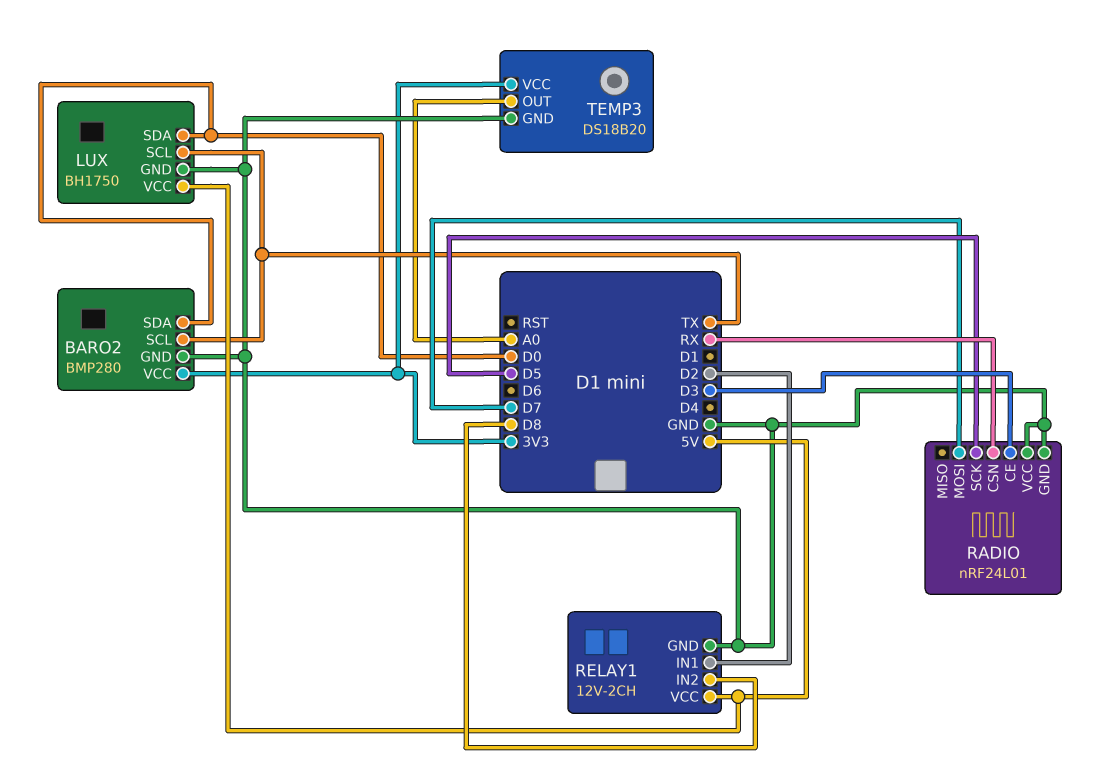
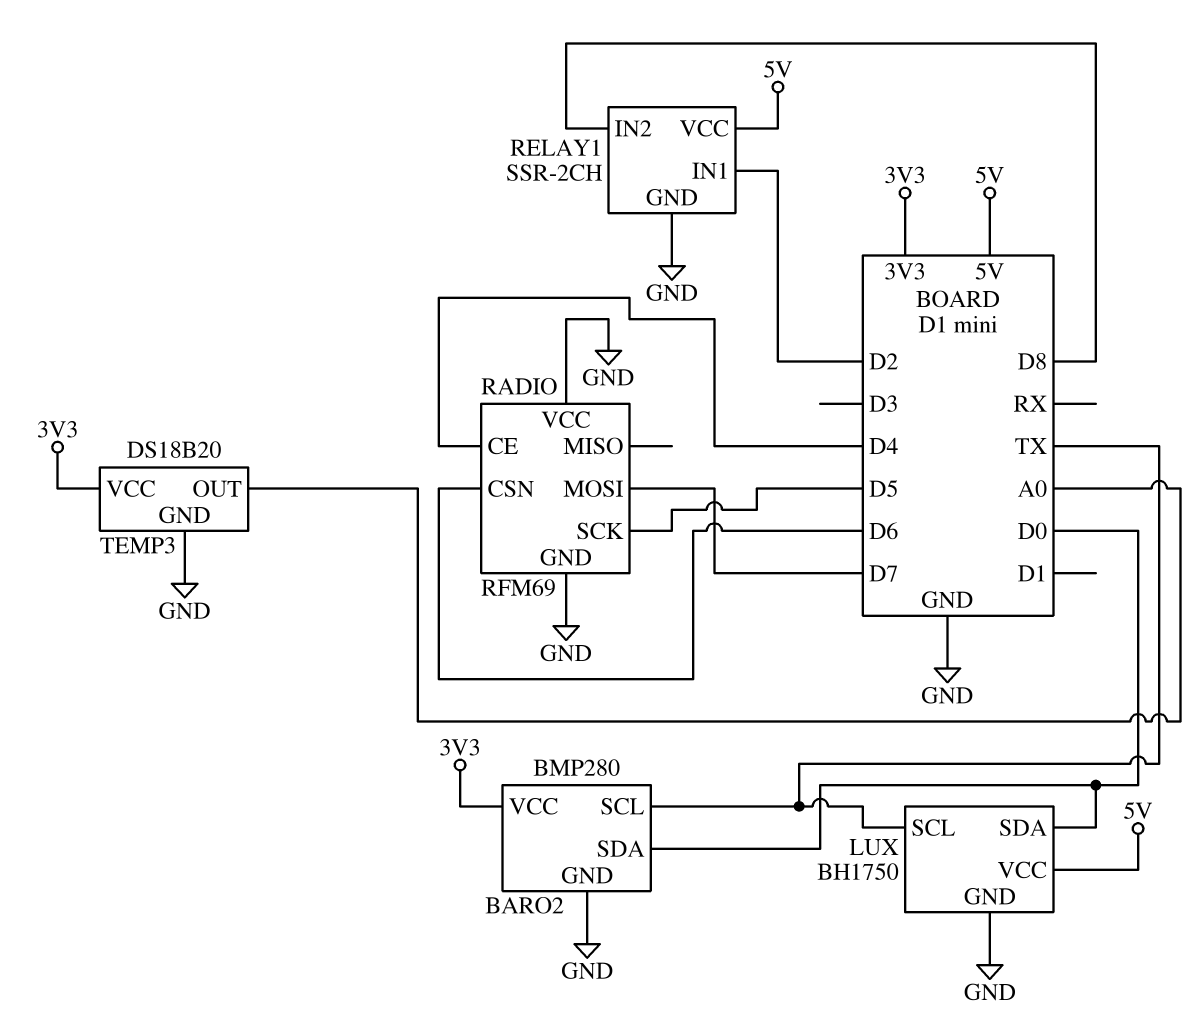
RADIO: nRF24L01 -> RFM69
RADIO pin CE: D3 -> D4
RADIO pin CSN: RX -> D6
RELAY1: 12V-2CH -> SSR-2CH

